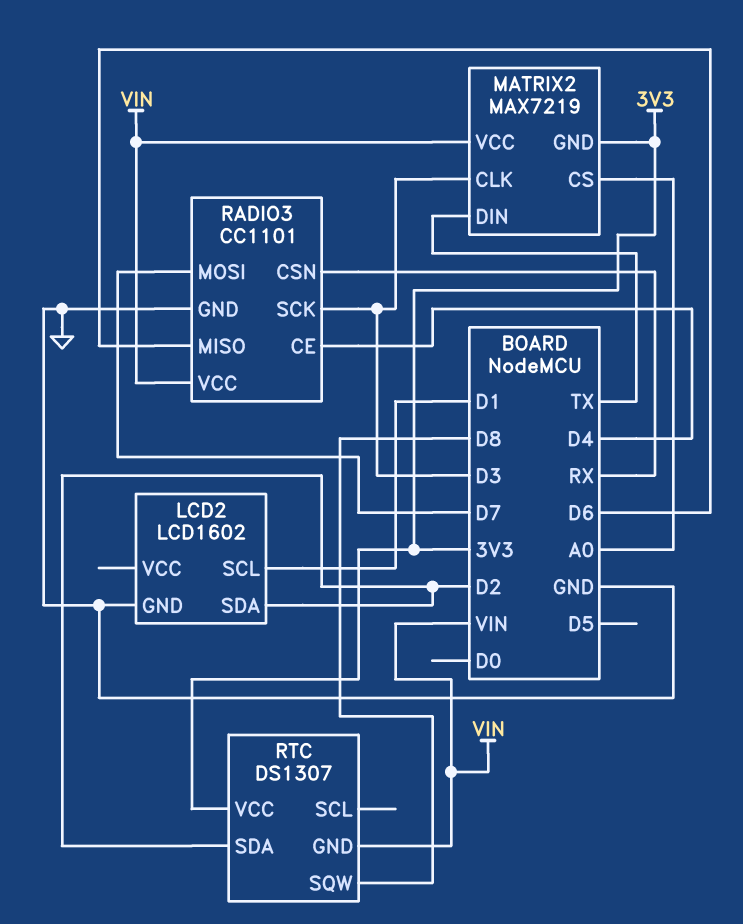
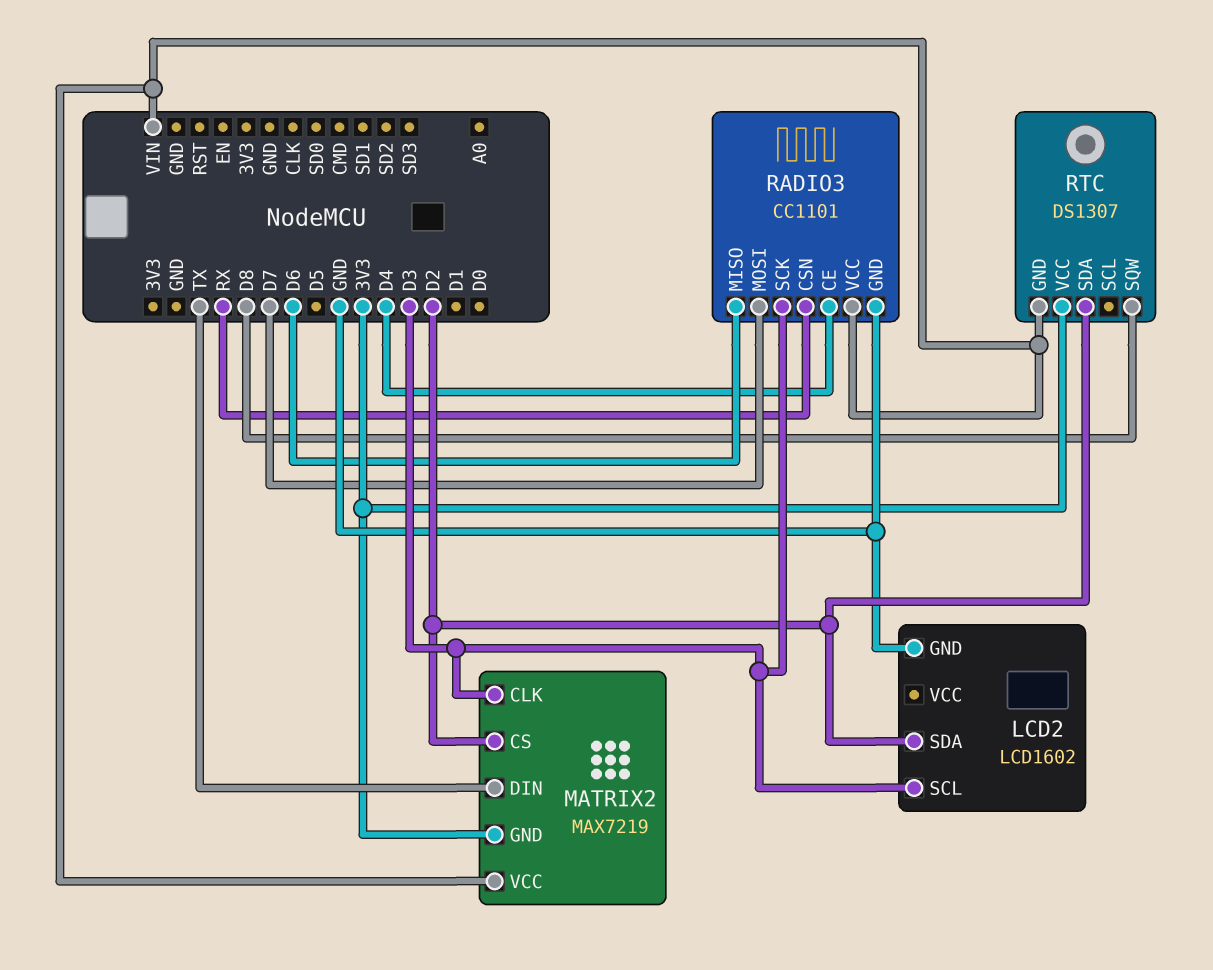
LCD2 pin SCL: D1 -> D3
MATRIX2 pin CS: A0 -> D2

